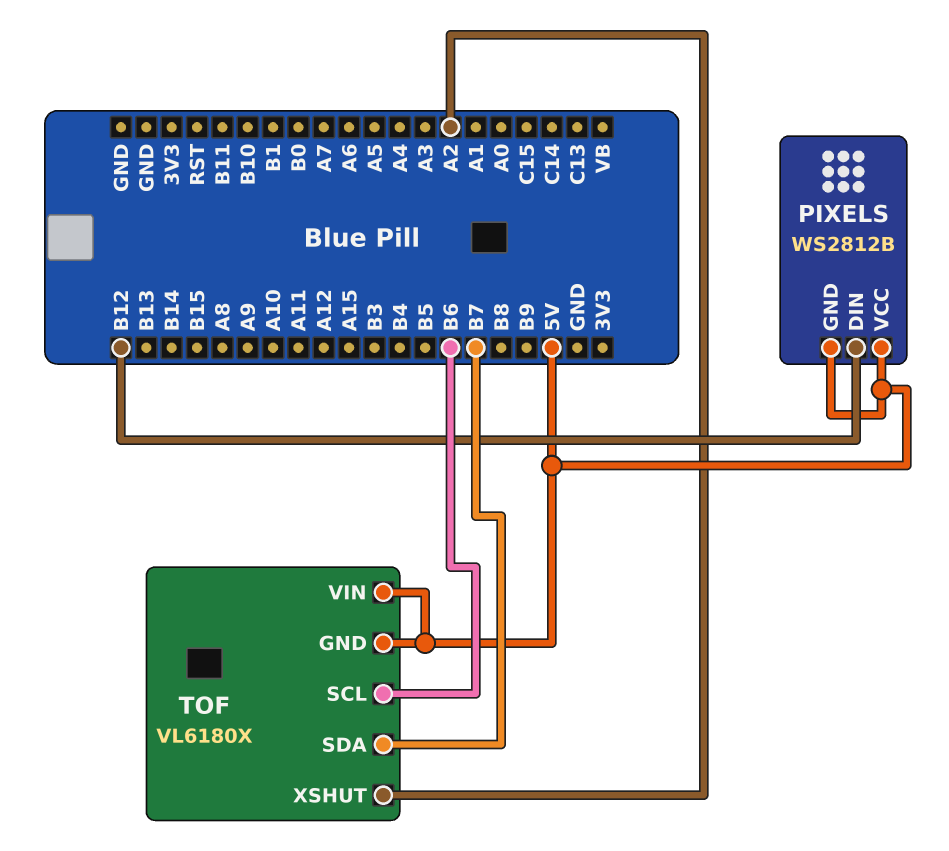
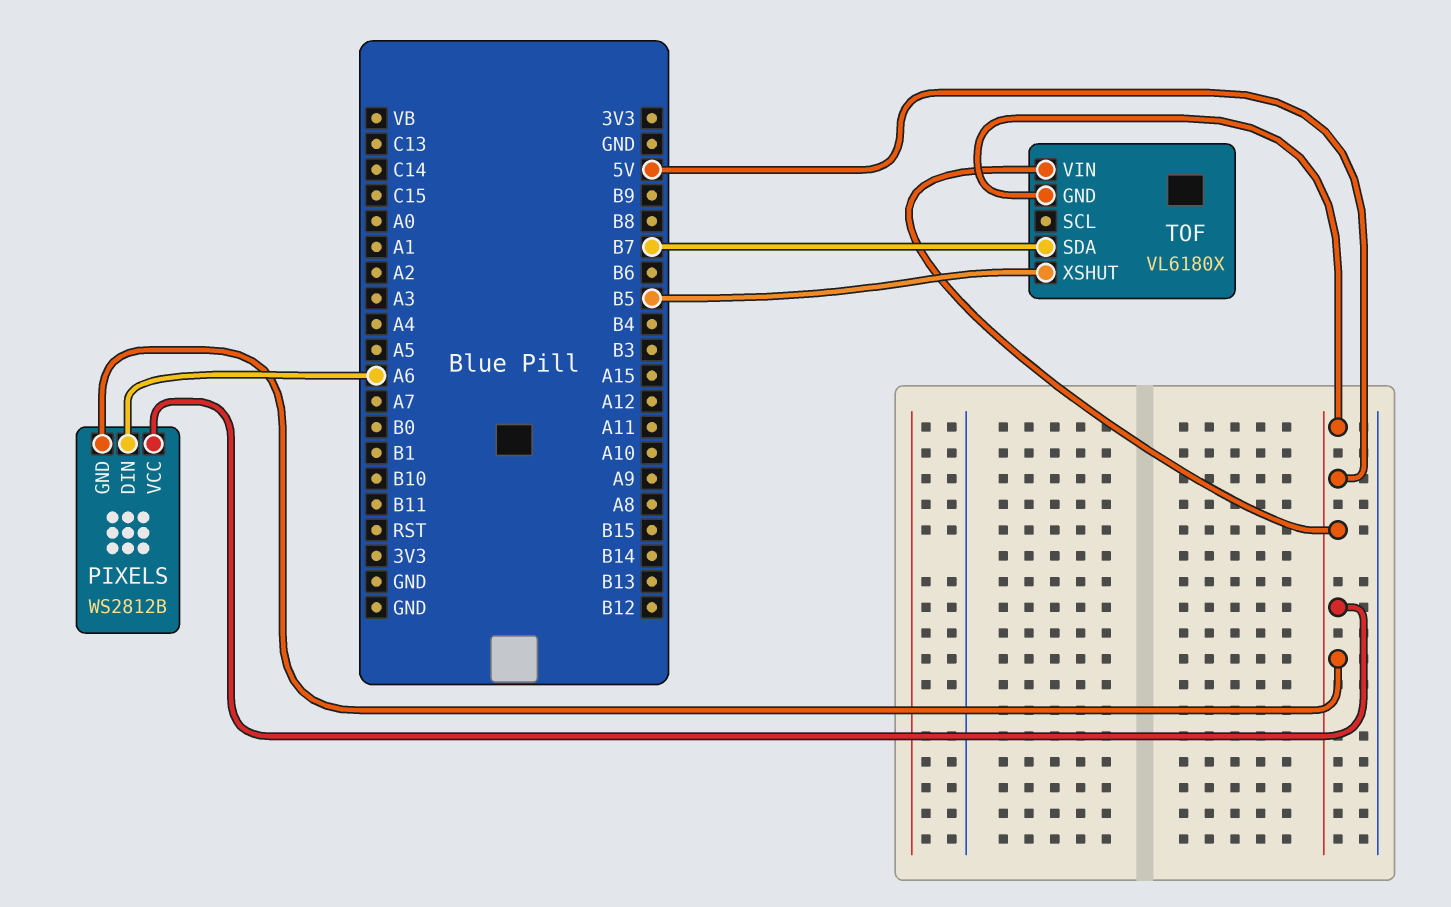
PIXELS pin DIN: B12 -> A6
TOF pin SCL: B6 -> none
TOF pin XSHUT: A2 -> B5

